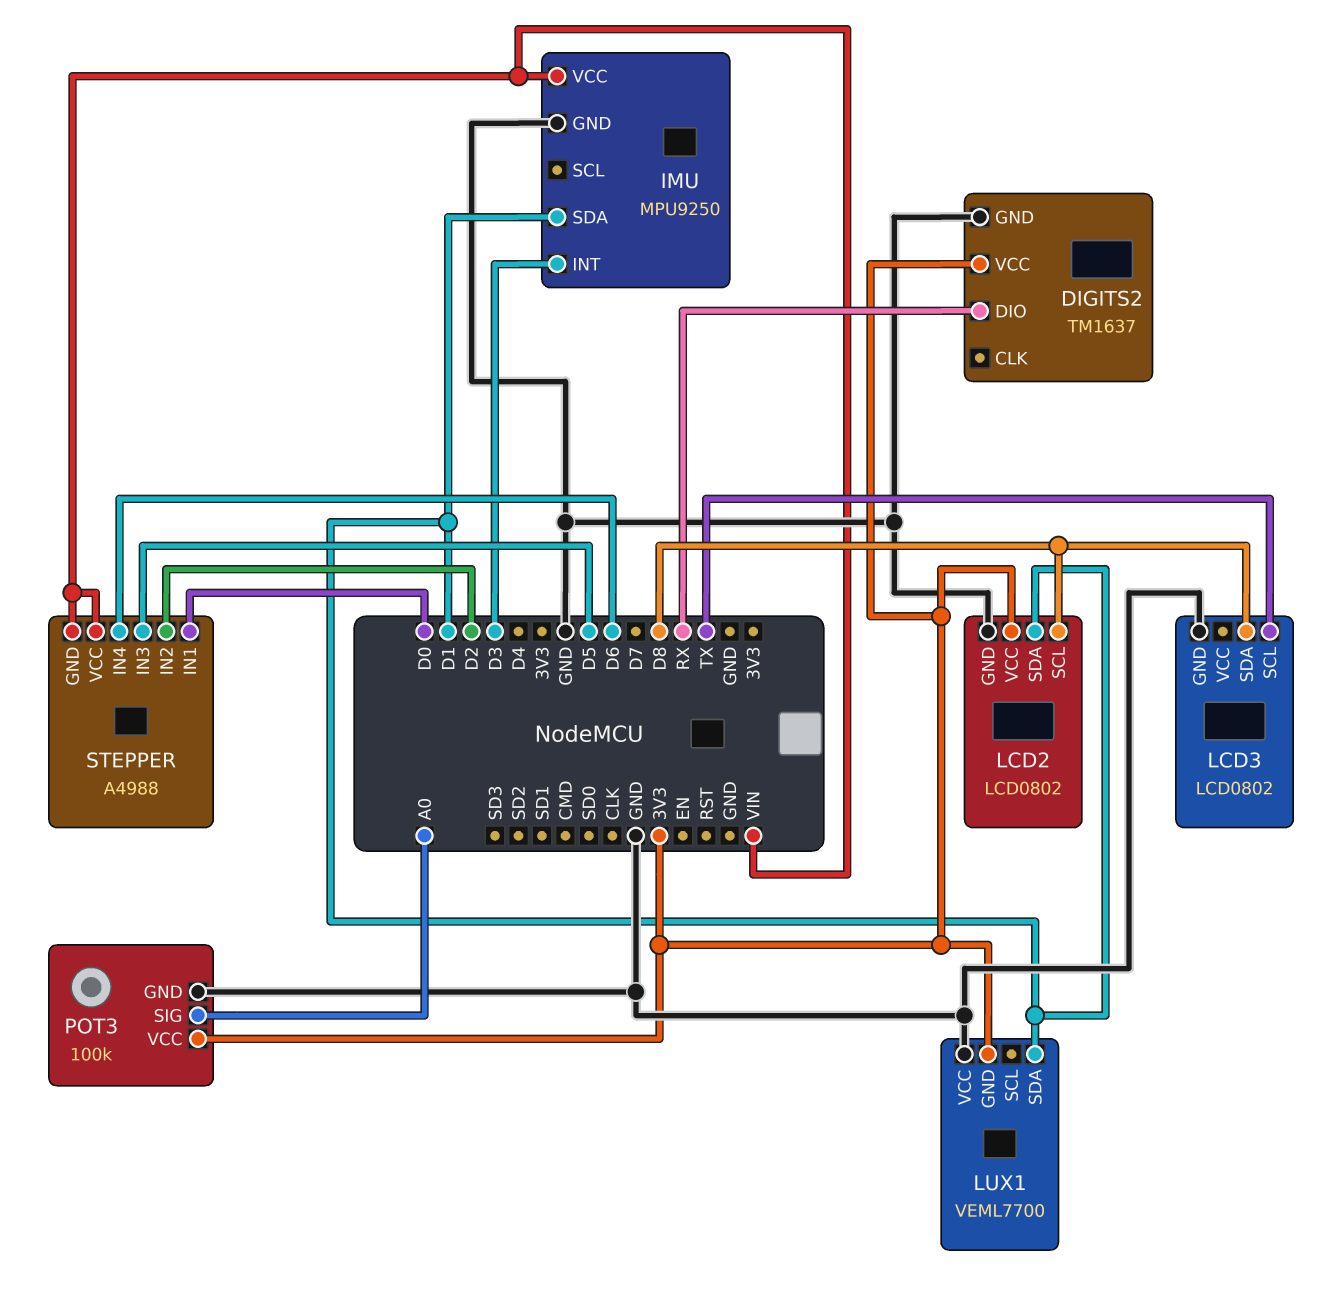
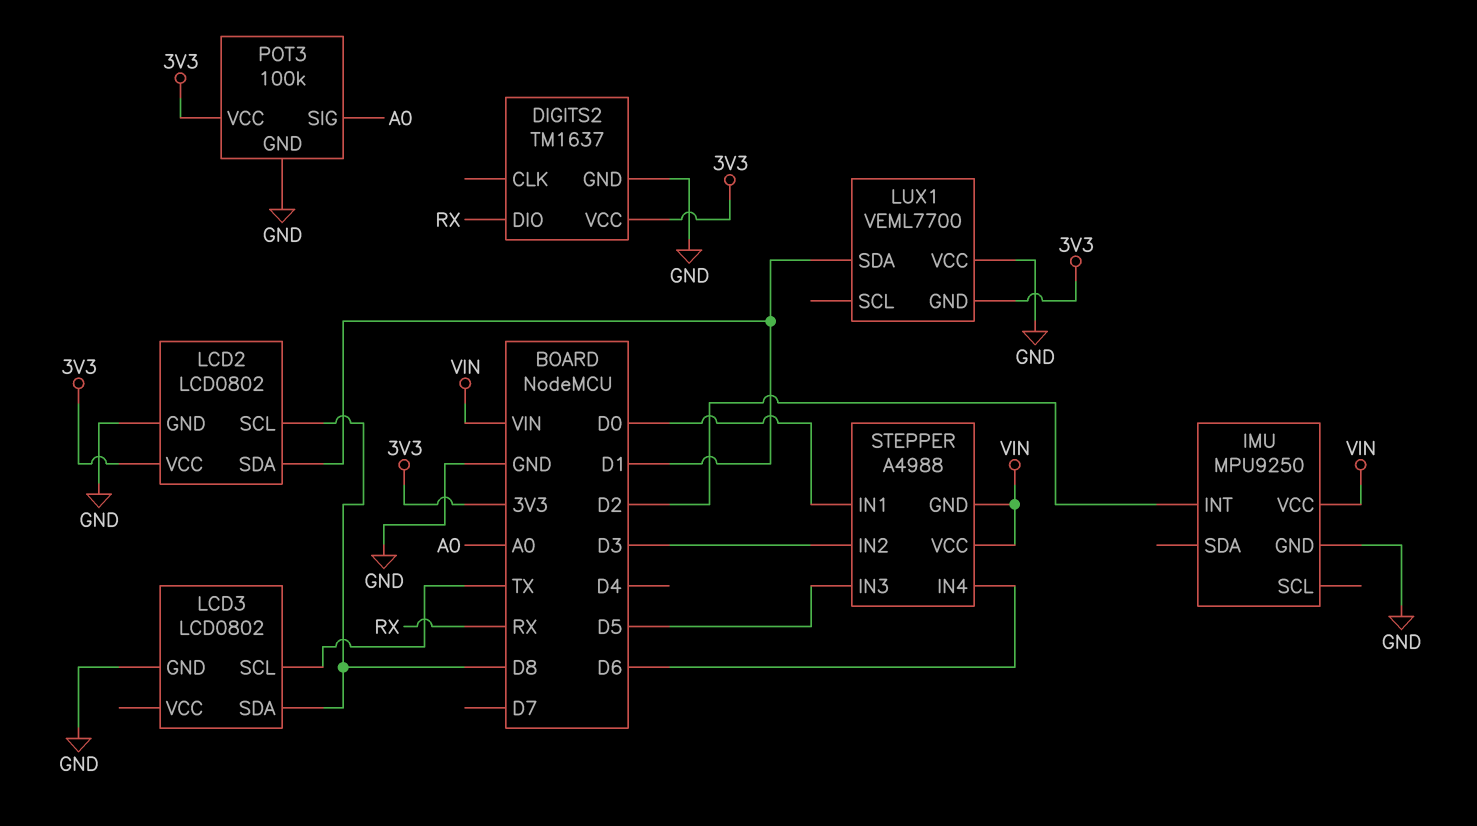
IMU pin INT: D3 -> D2
IMU pin SDA: D1 -> none
STEPPER pin IN2: D2 -> D3

